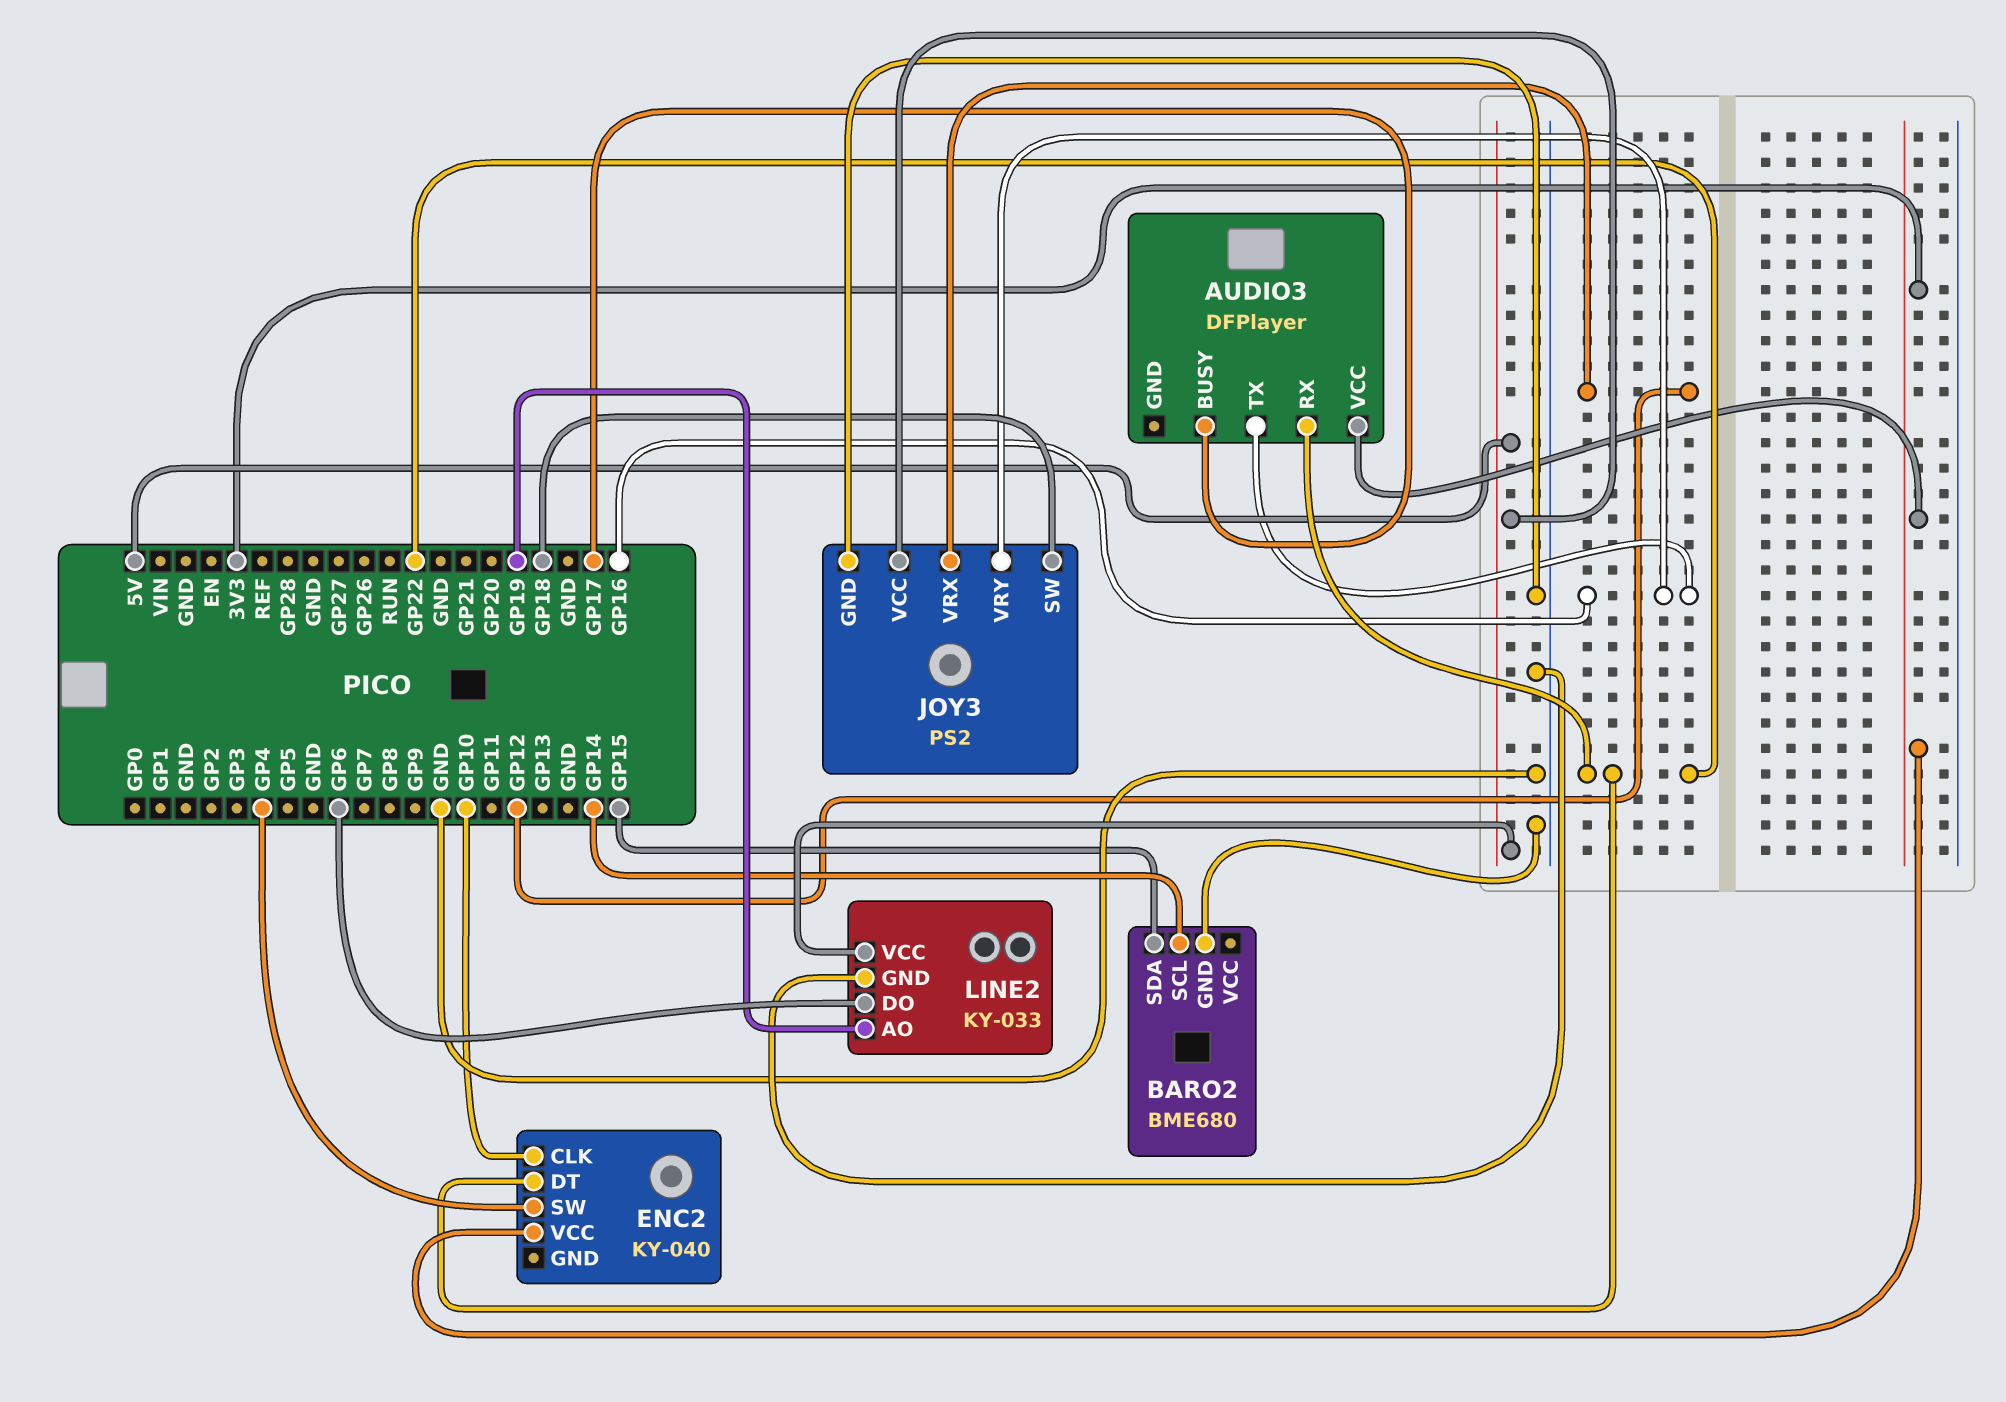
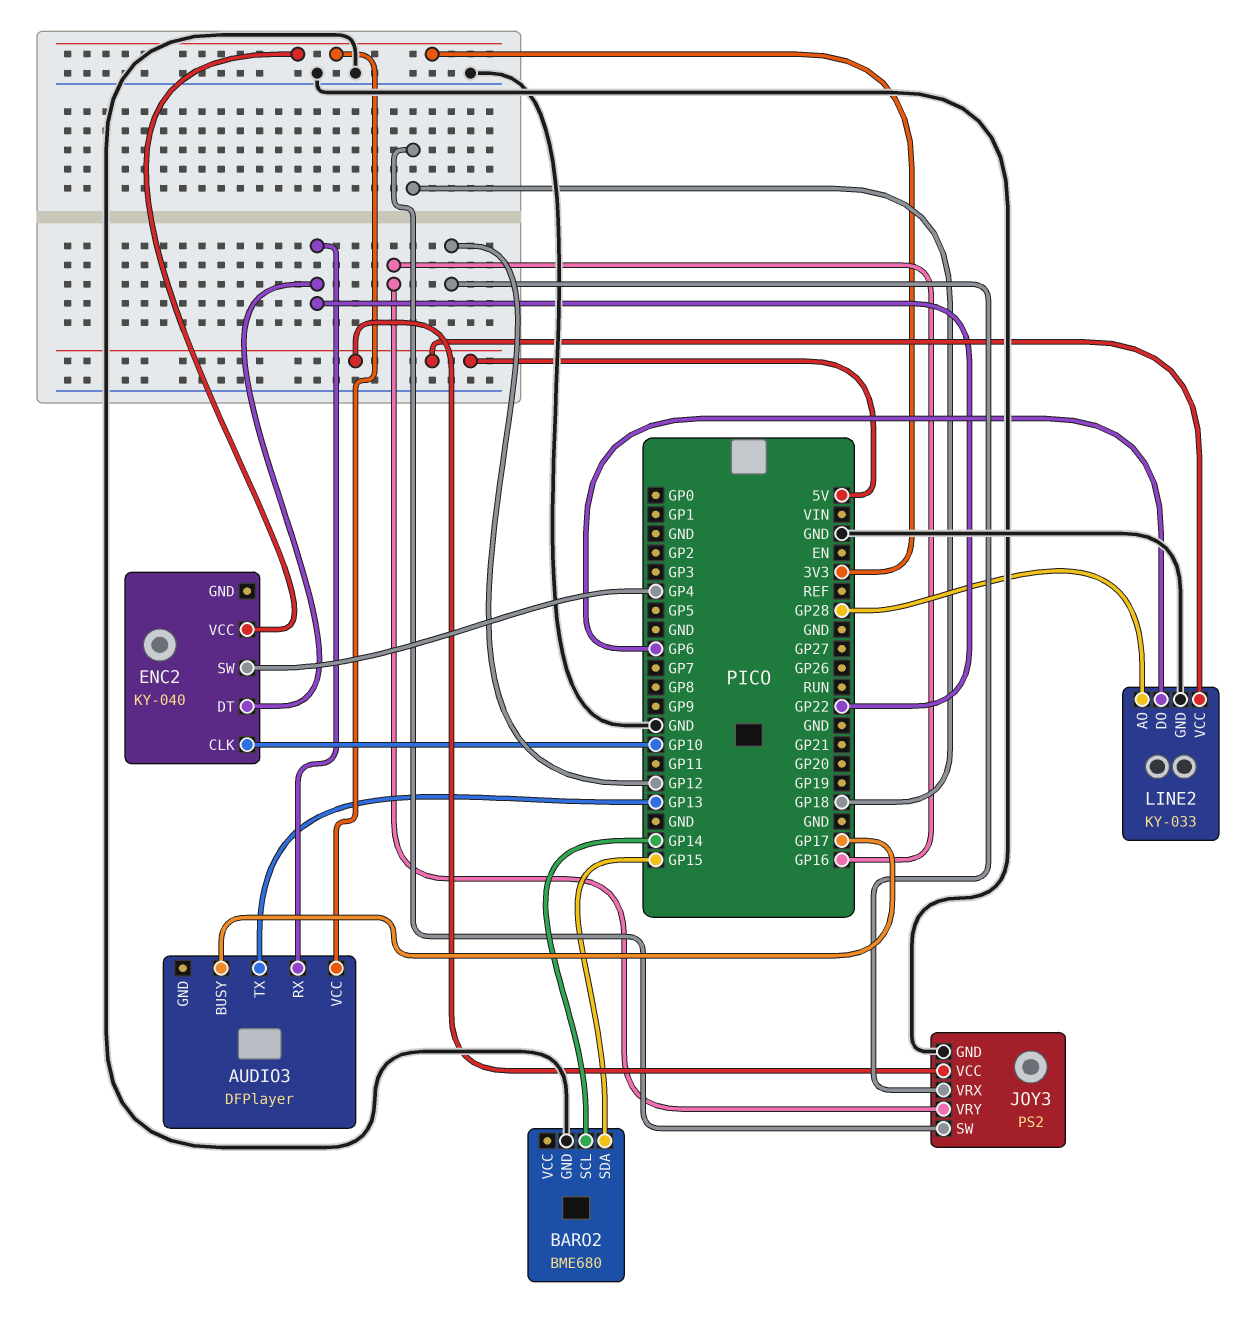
AUDIO3 pin TX: GP16 -> GP13
LINE2 pin AO: GP19 -> GP28

